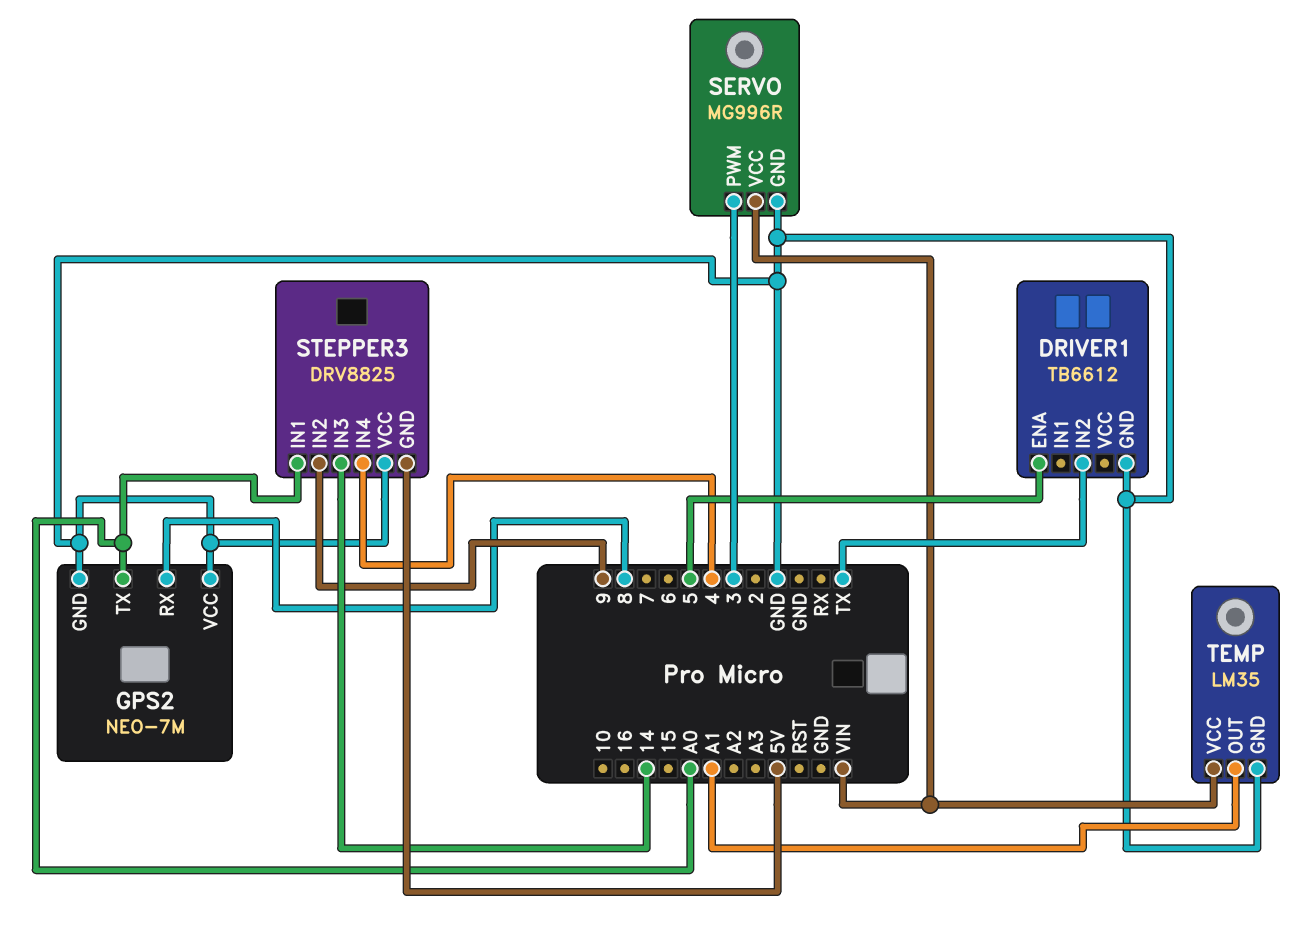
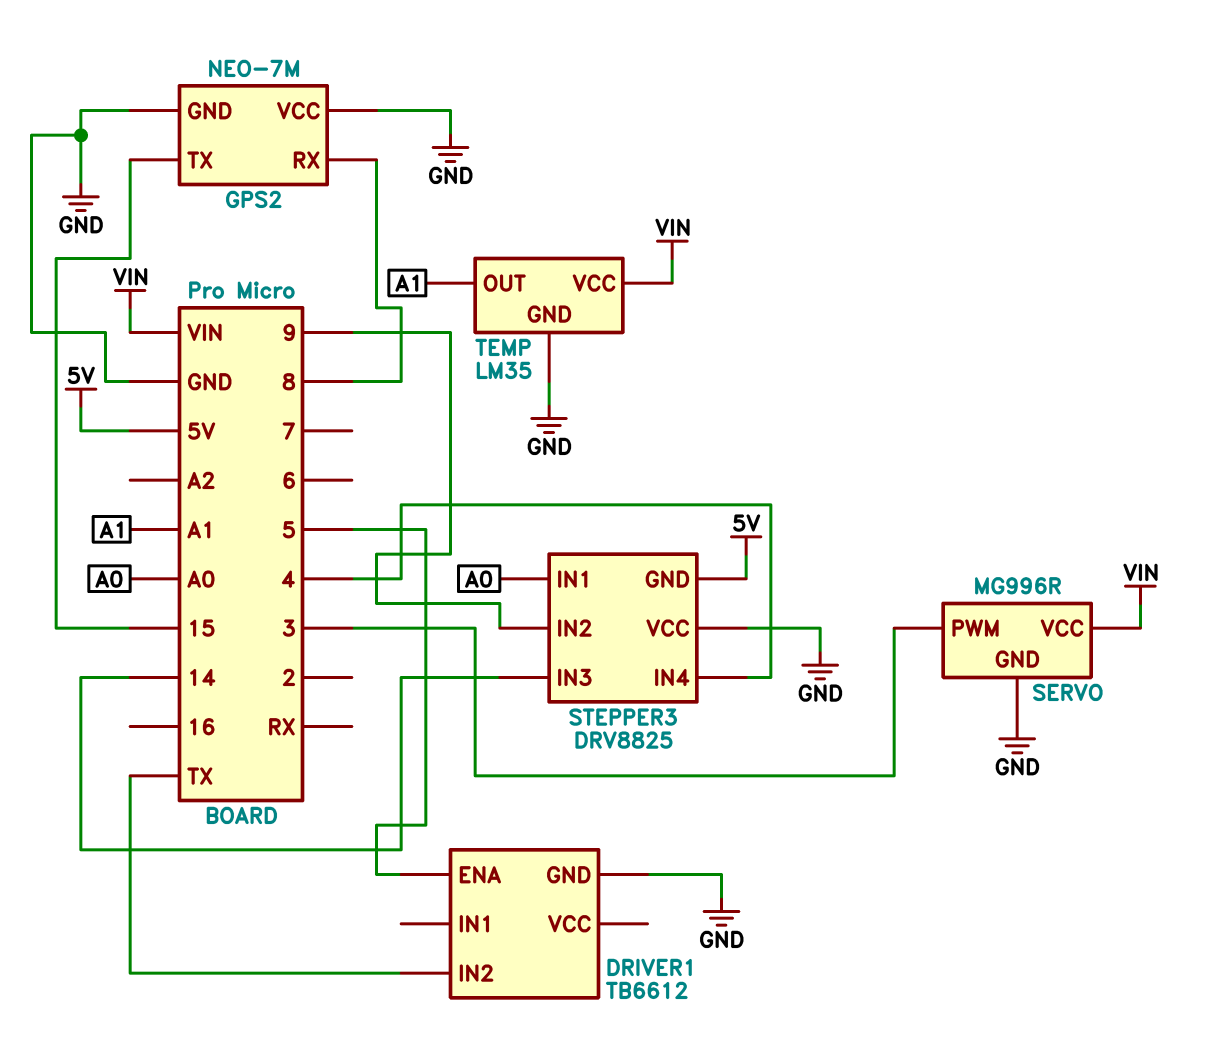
GPS2 pin TX: A0 -> 15

